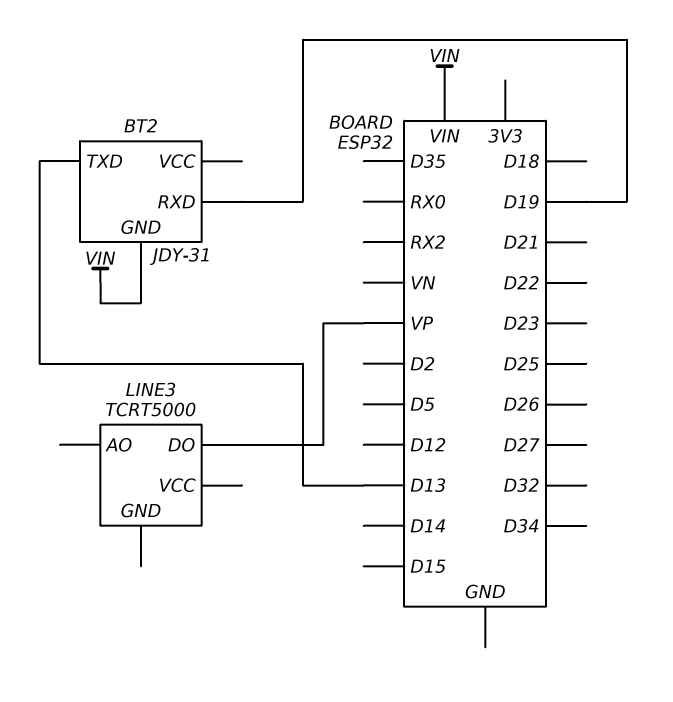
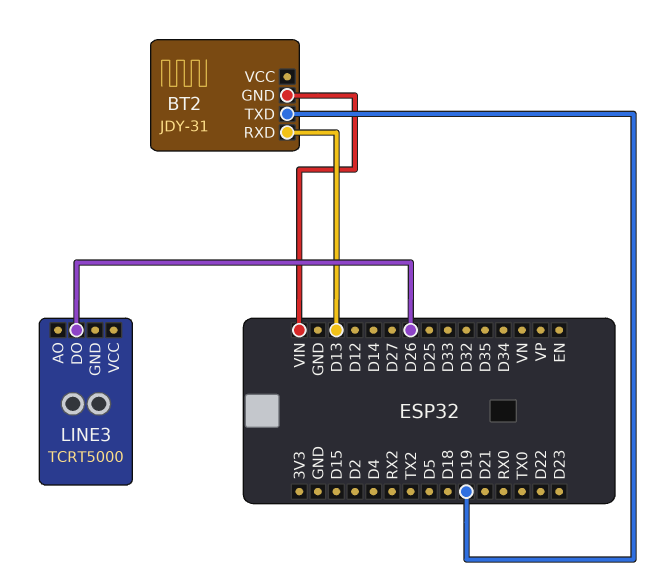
BT2 pin RXD: D19 -> D13
BT2 pin TXD: D13 -> D19
LINE3 pin DO: VP -> D26

